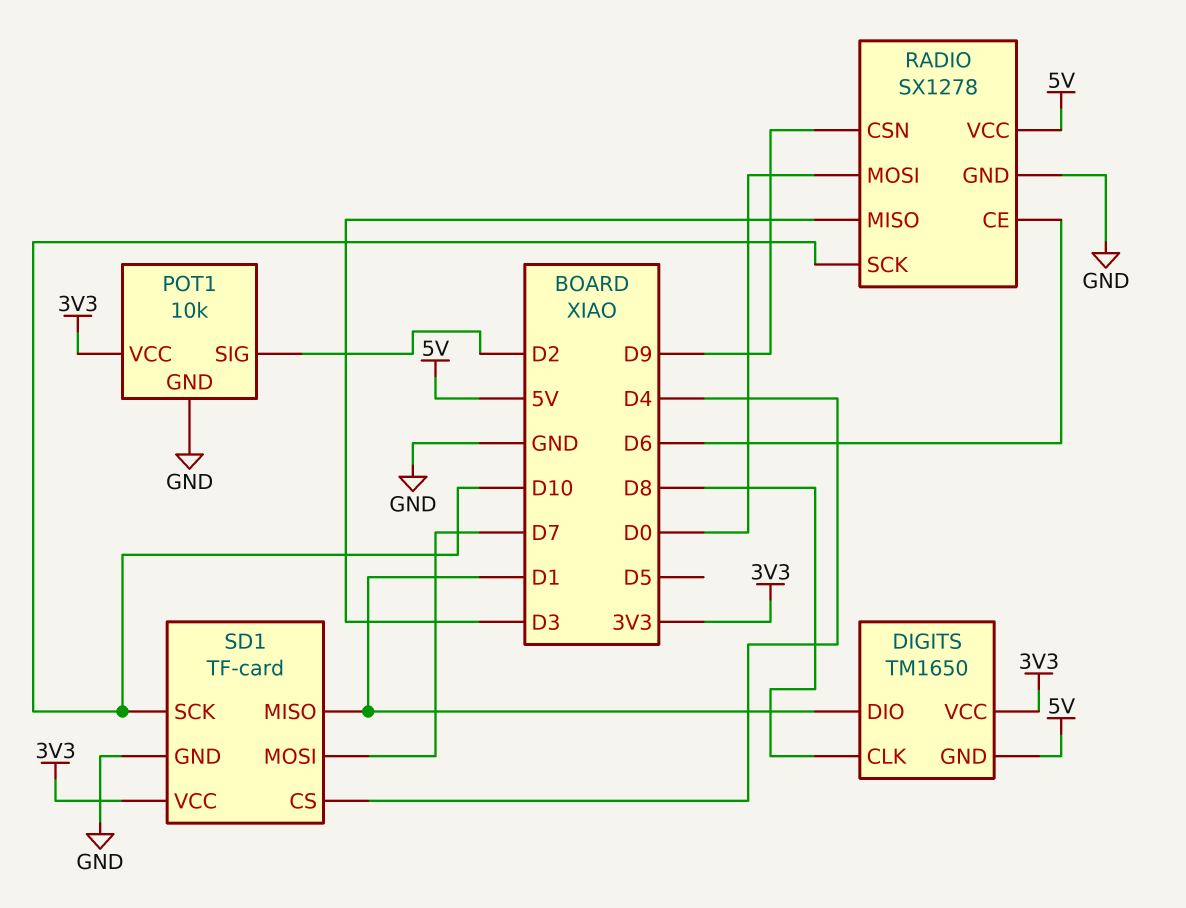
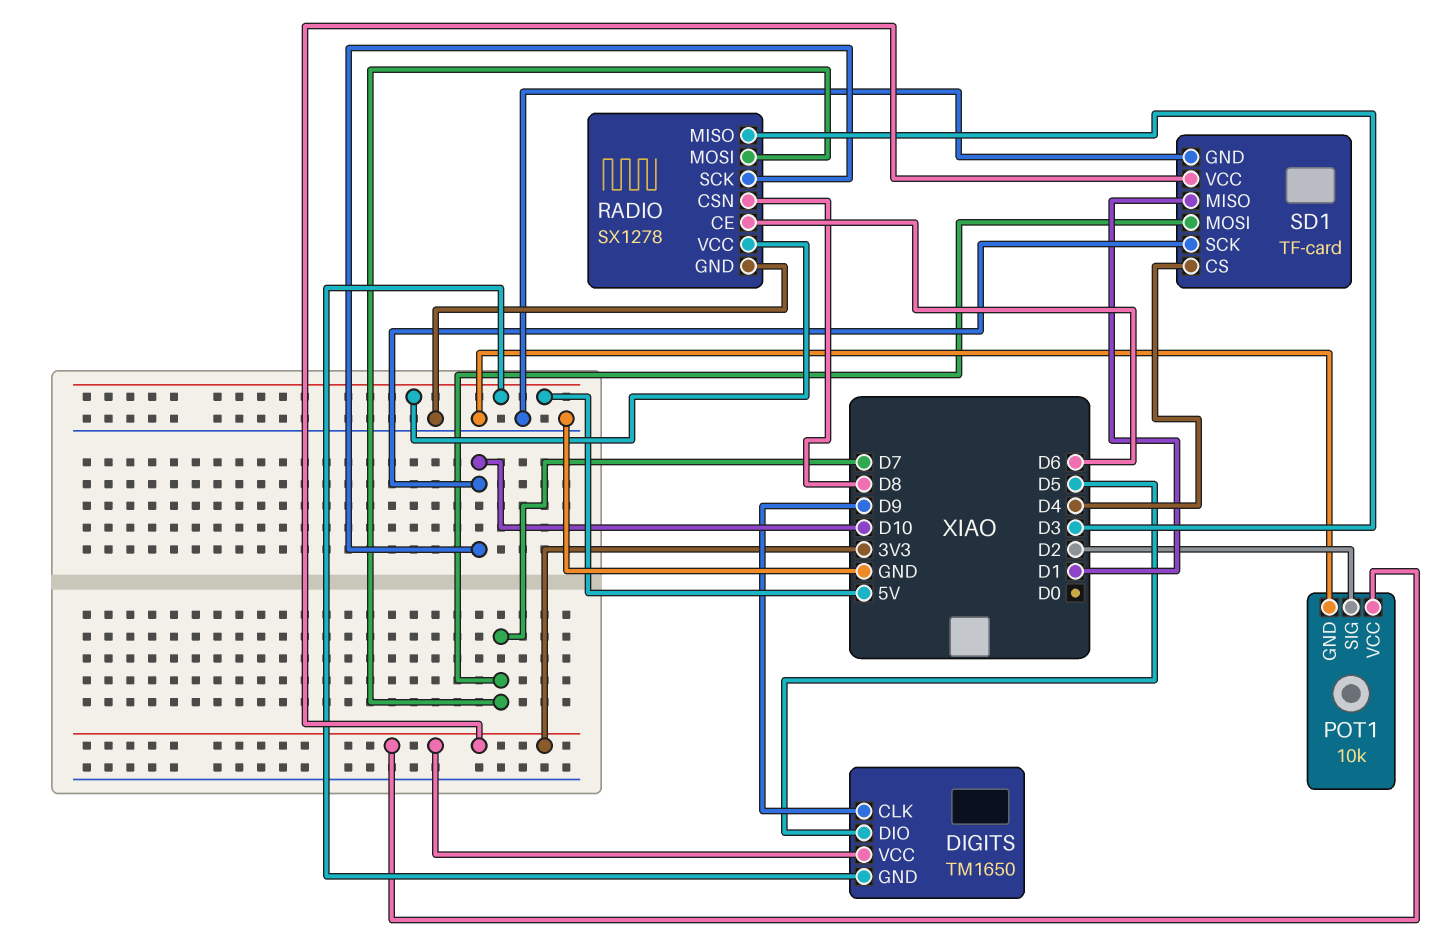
DIGITS pin CLK: D8 -> D9
DIGITS pin DIO: D1 -> D5
RADIO pin CSN: D9 -> D8
RADIO pin MOSI: D0 -> D7

